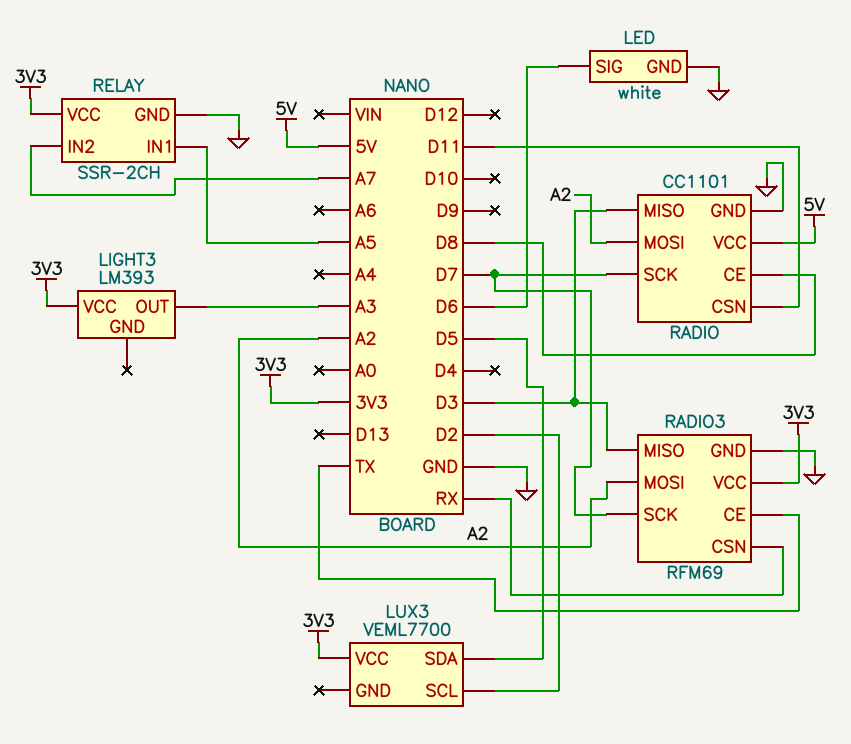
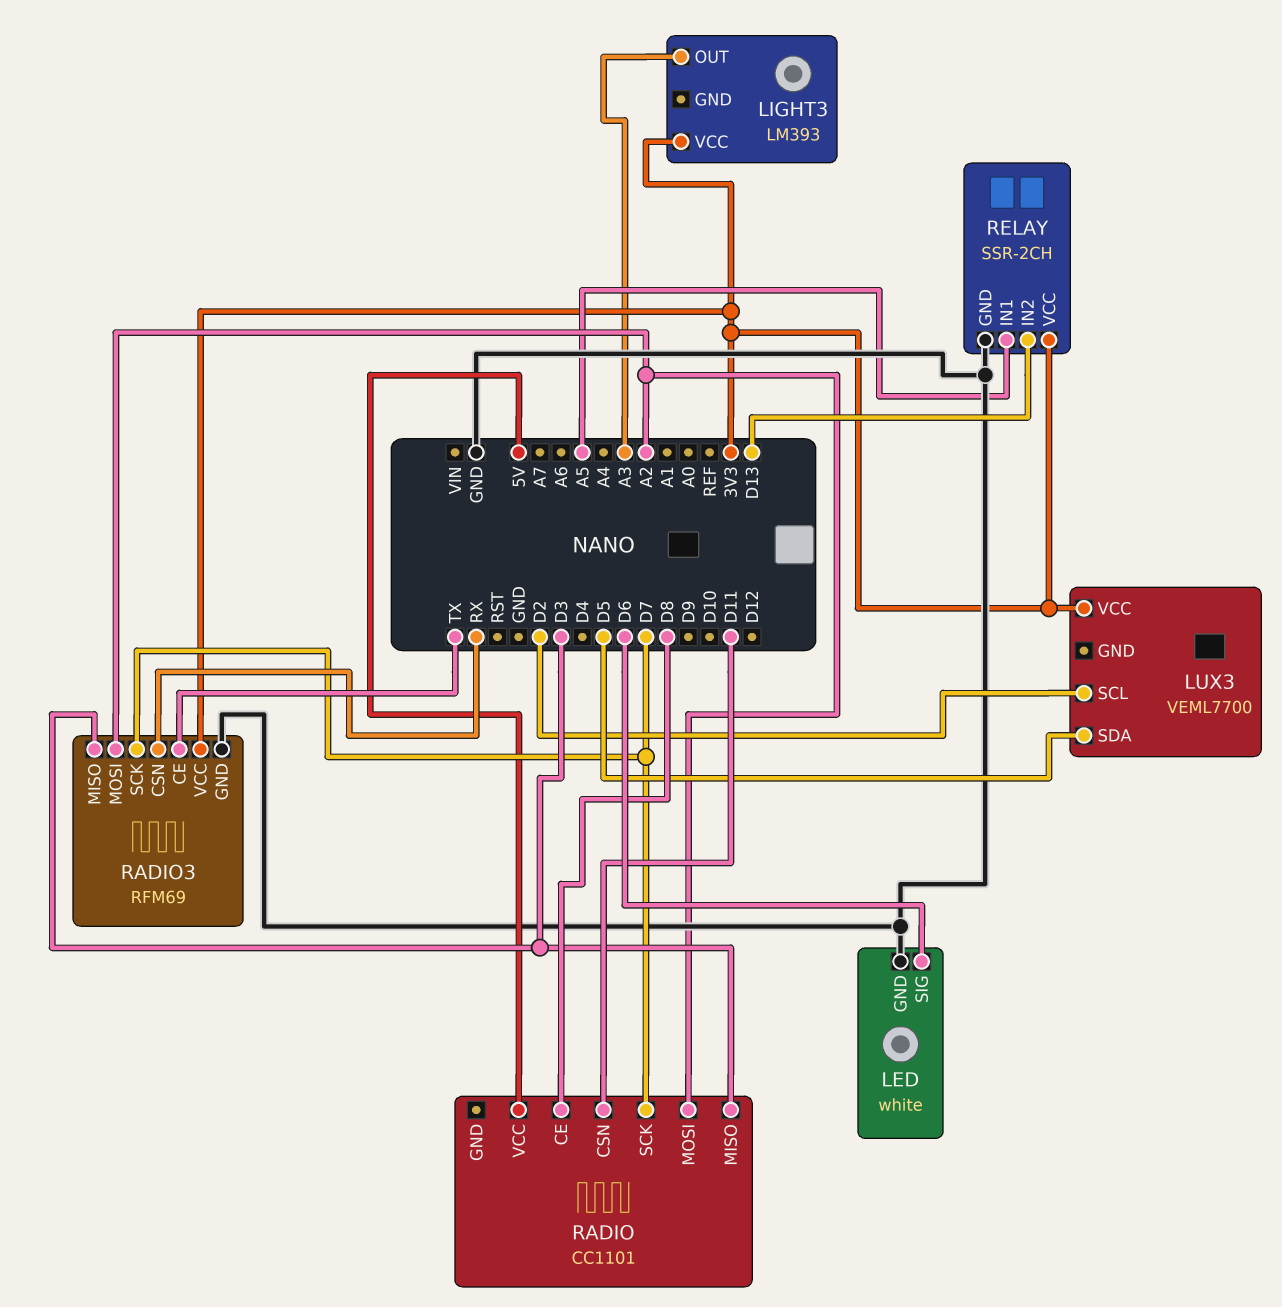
RADIO pin GND: GND -> none
RELAY pin IN2: A7 -> D13

